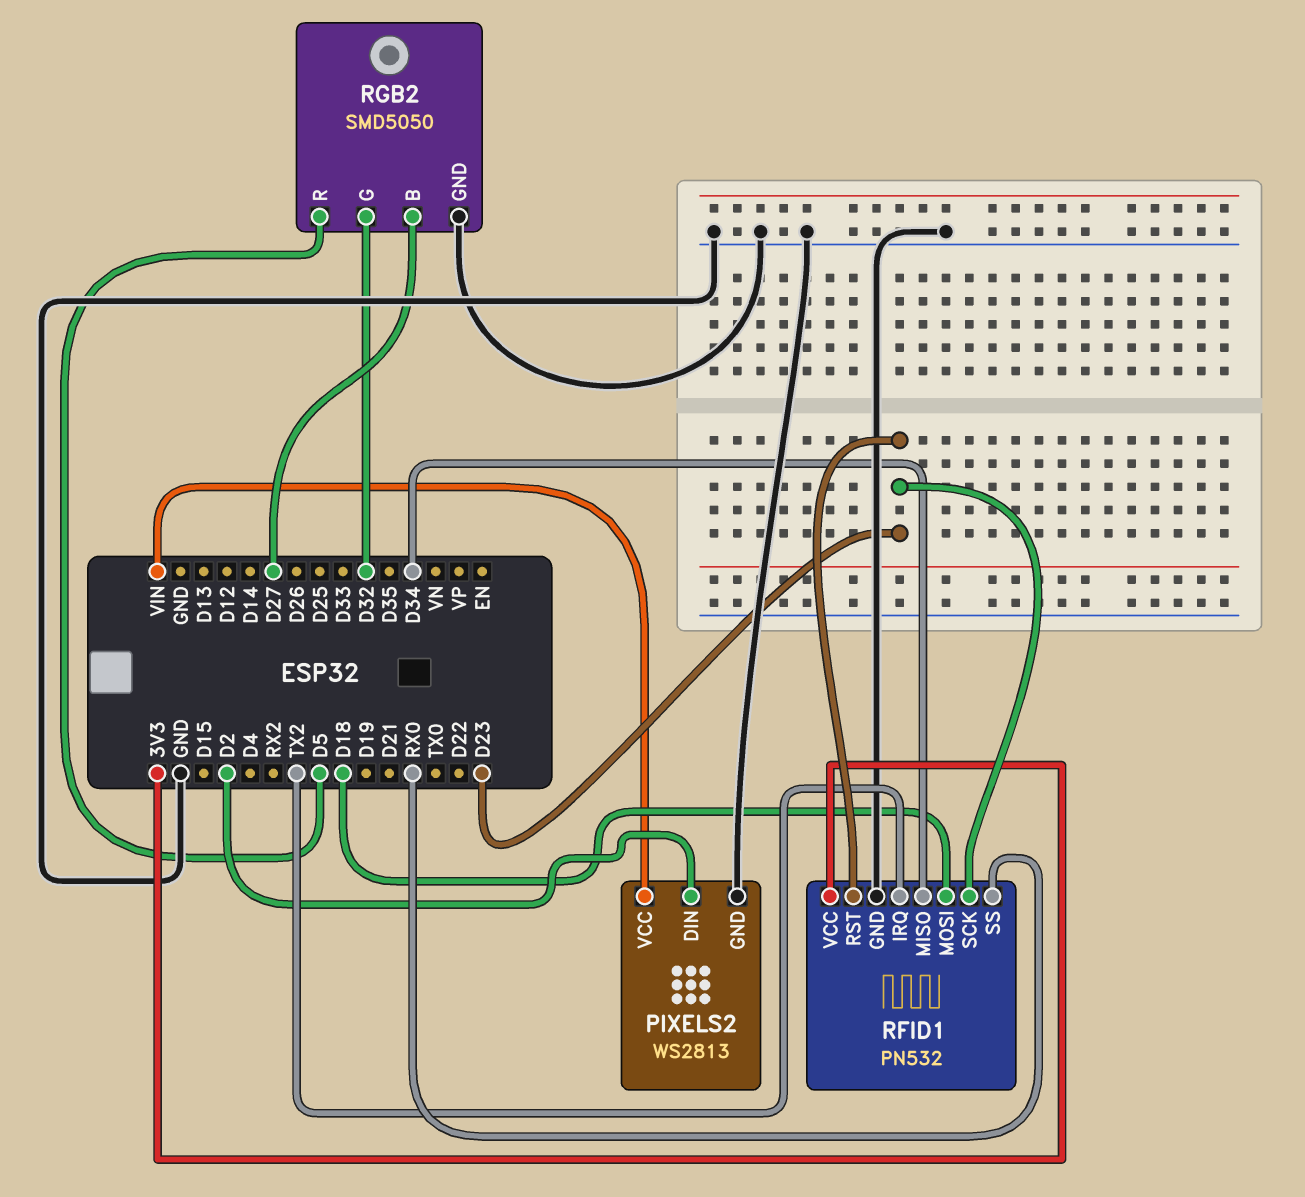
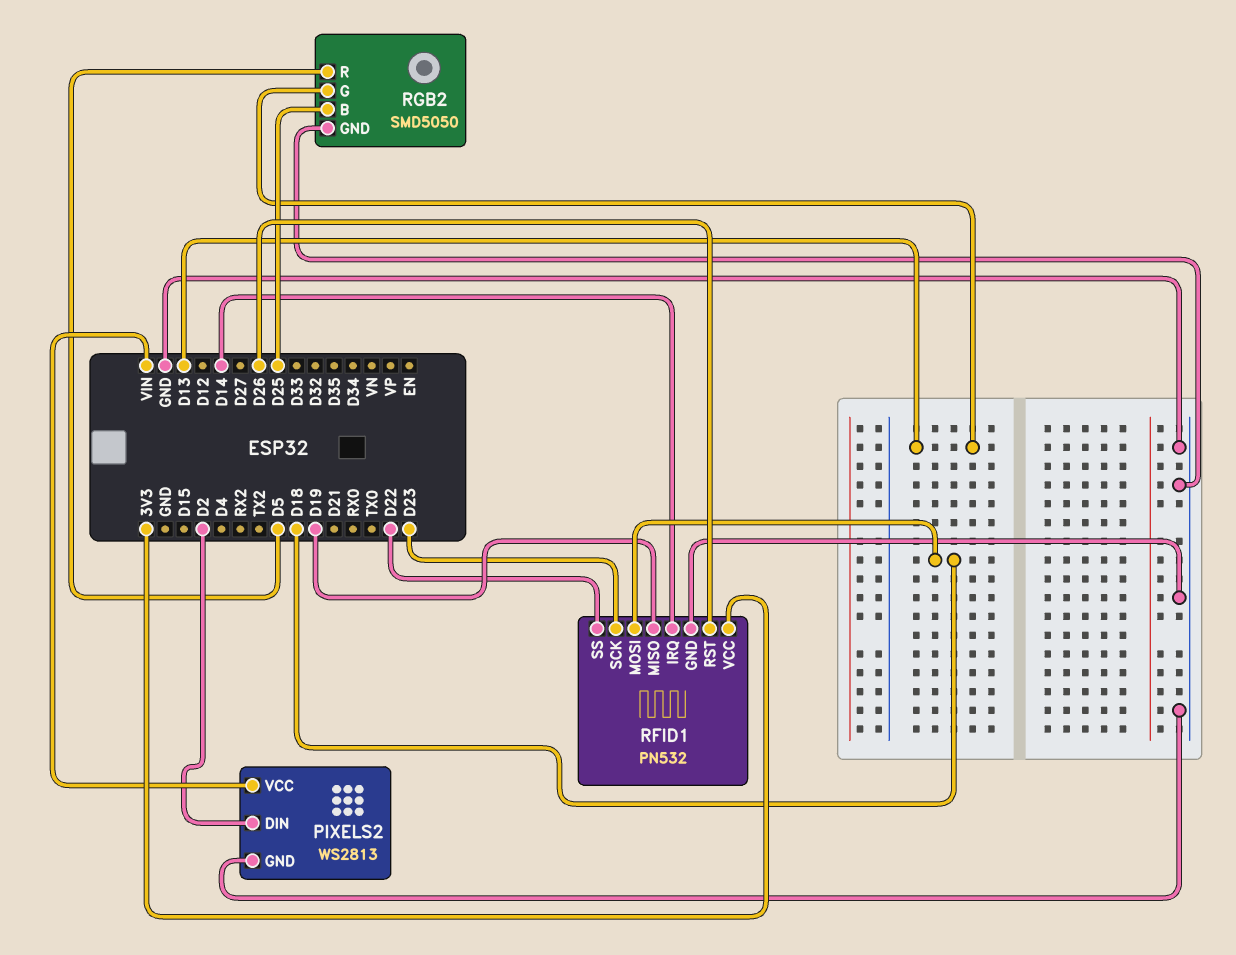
RFID1 pin IRQ: TX2 -> D14
RFID1 pin MISO: D34 -> D19
RFID1 pin RST: D23 -> D26
RFID1 pin SS: RX0 -> D22
RGB2 pin B: D27 -> D25
RGB2 pin G: D32 -> D13

